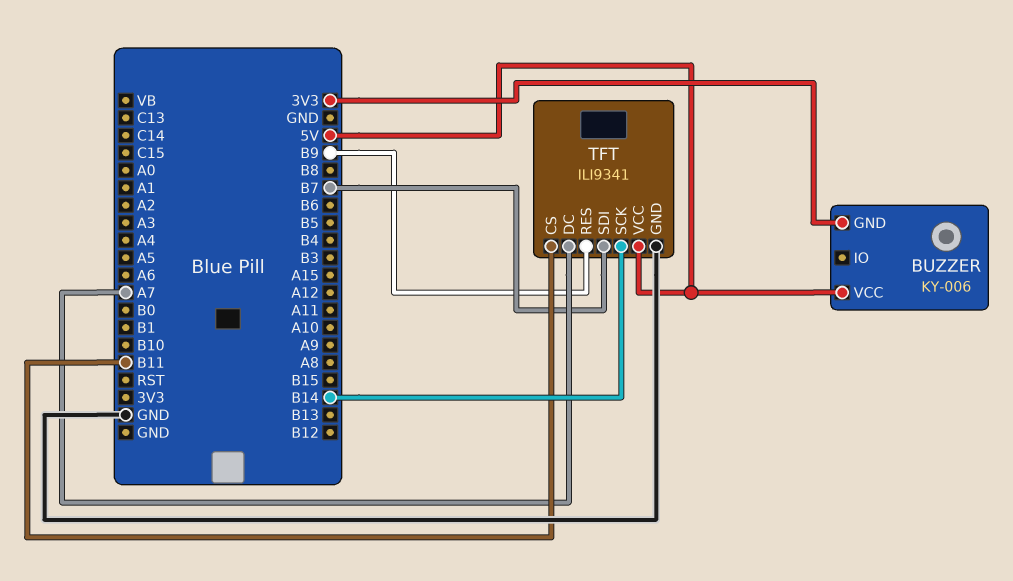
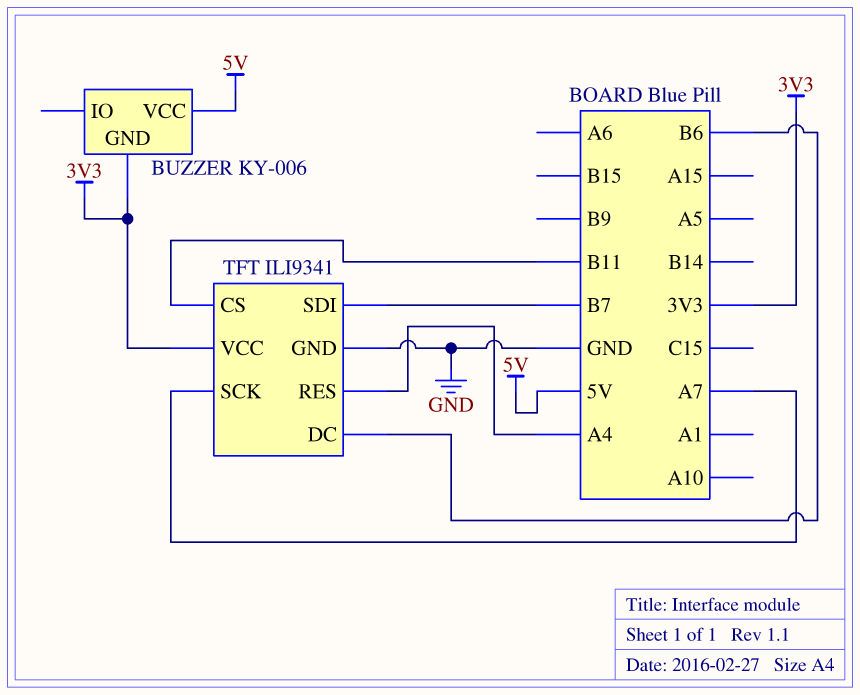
TFT pin DC: A7 -> B6
TFT pin RES: B9 -> A4
TFT pin SCK: B14 -> A7
TFT pin VCC: 5V -> 3V3

